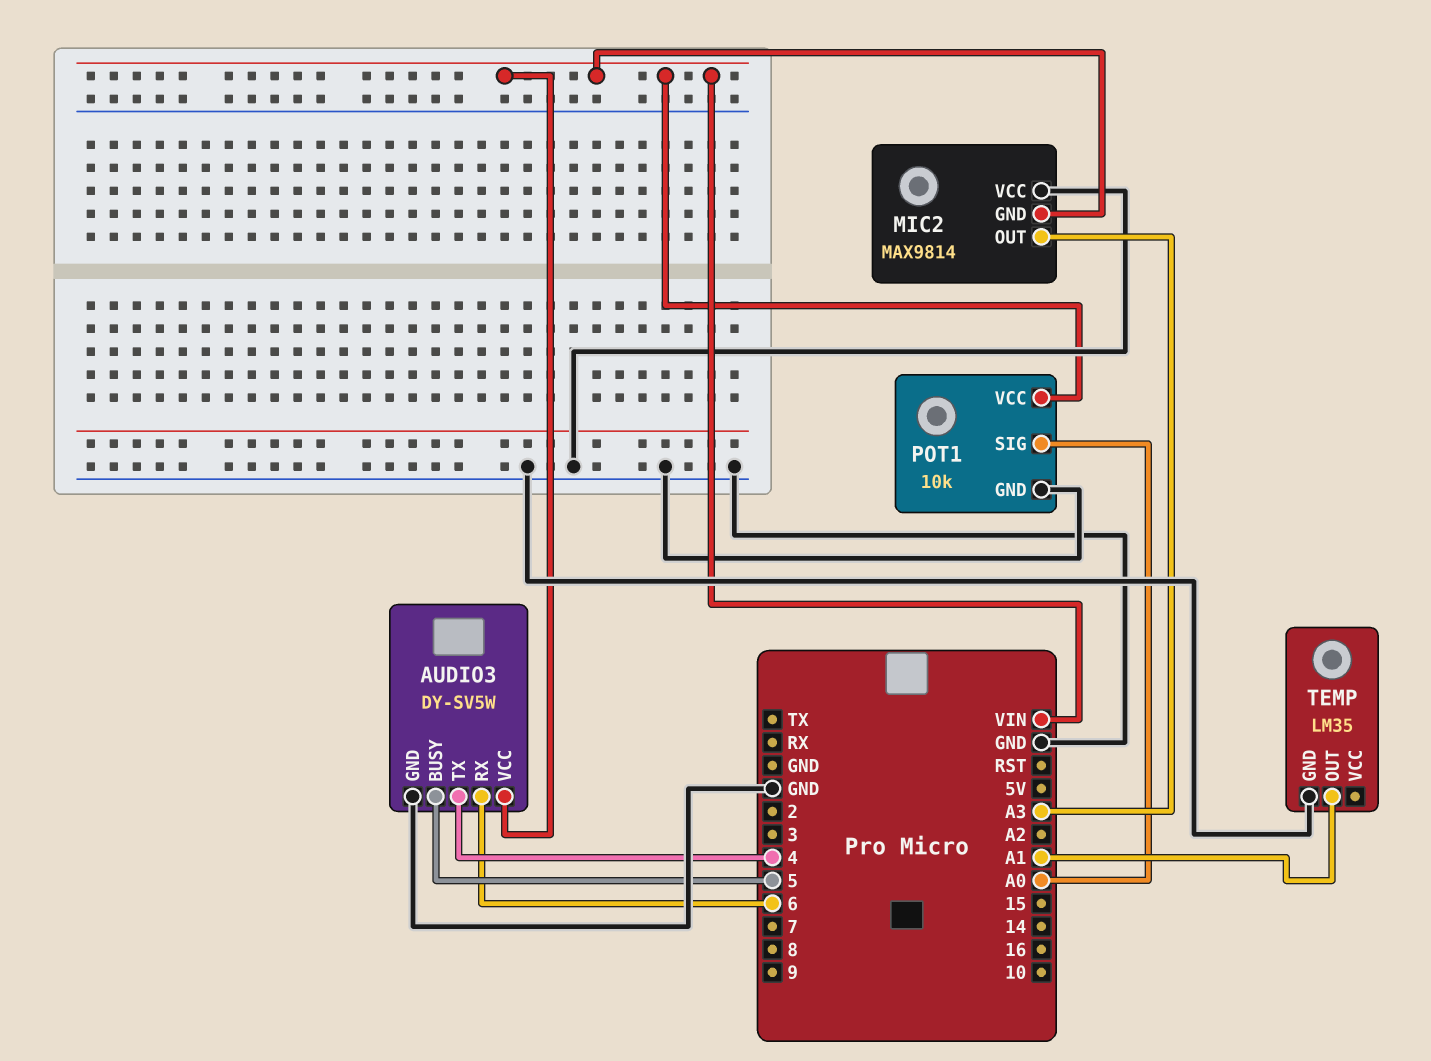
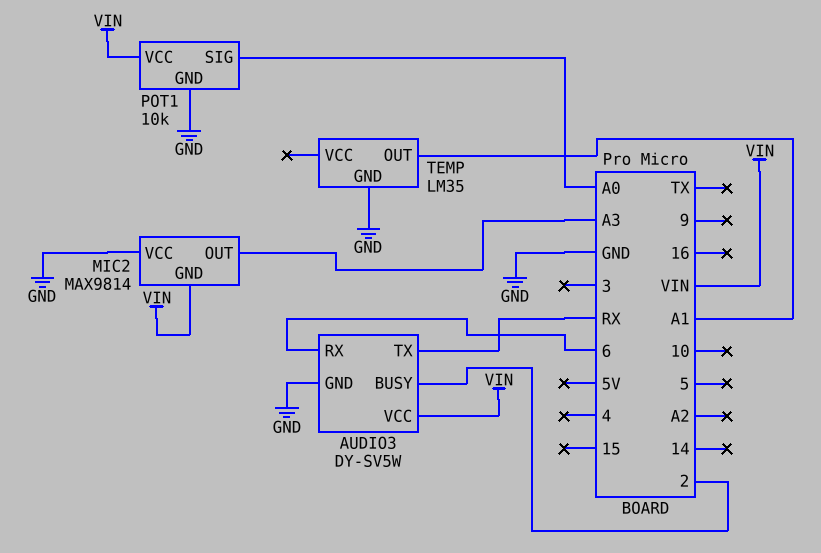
AUDIO3 pin BUSY: 5 -> 2
AUDIO3 pin TX: 4 -> RX

